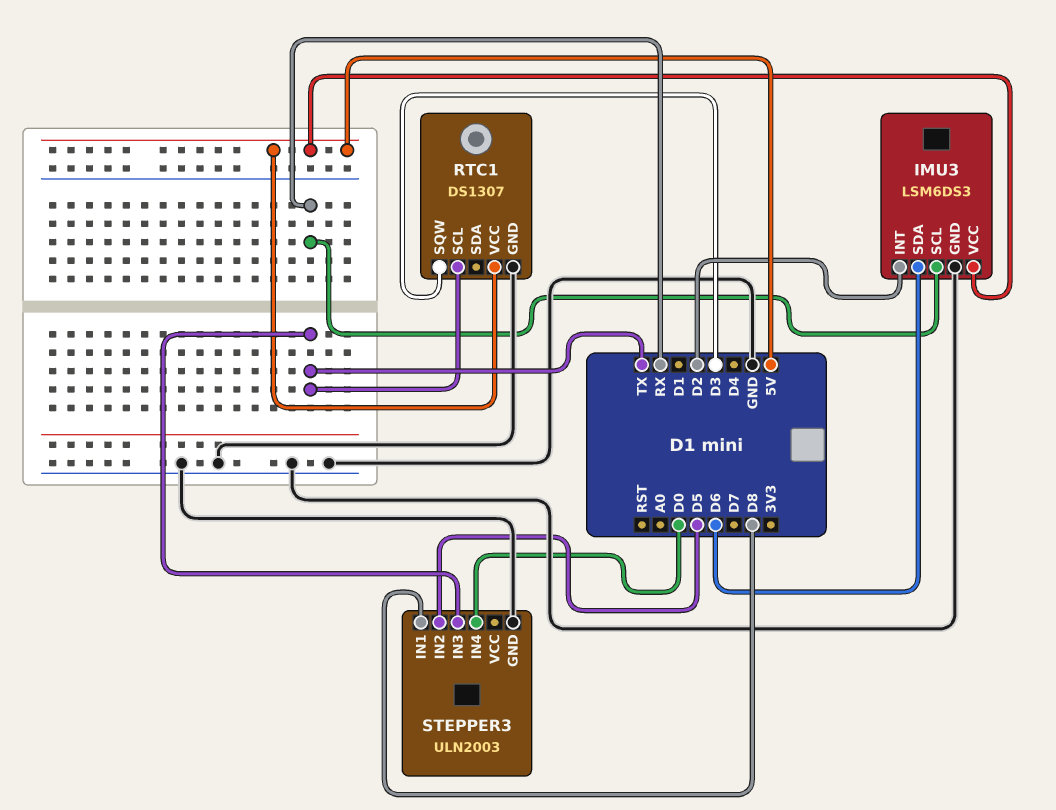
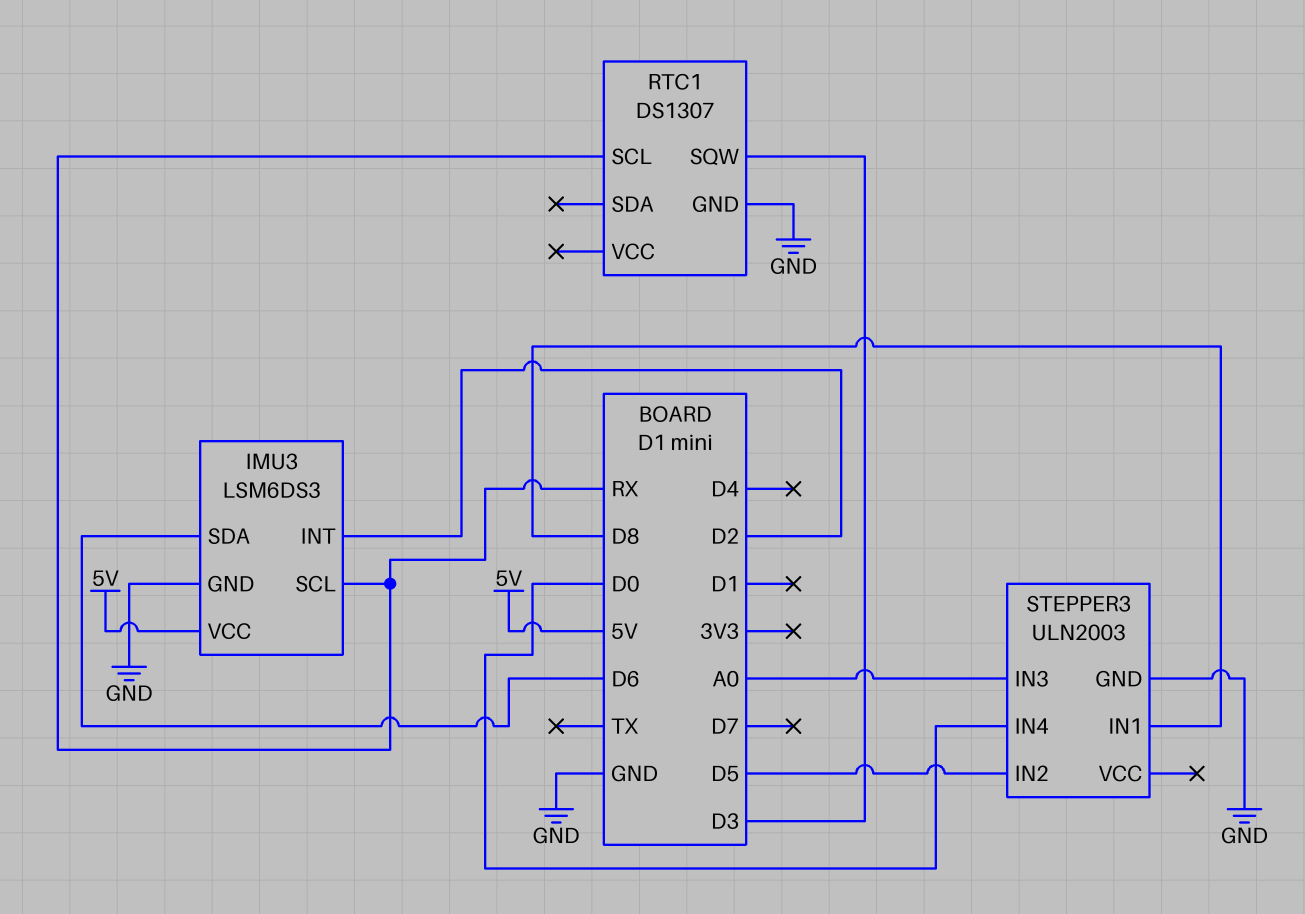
RTC1 pin SCL: TX -> RX
RTC1 pin VCC: 5V -> none
STEPPER3 pin IN3: TX -> A0

